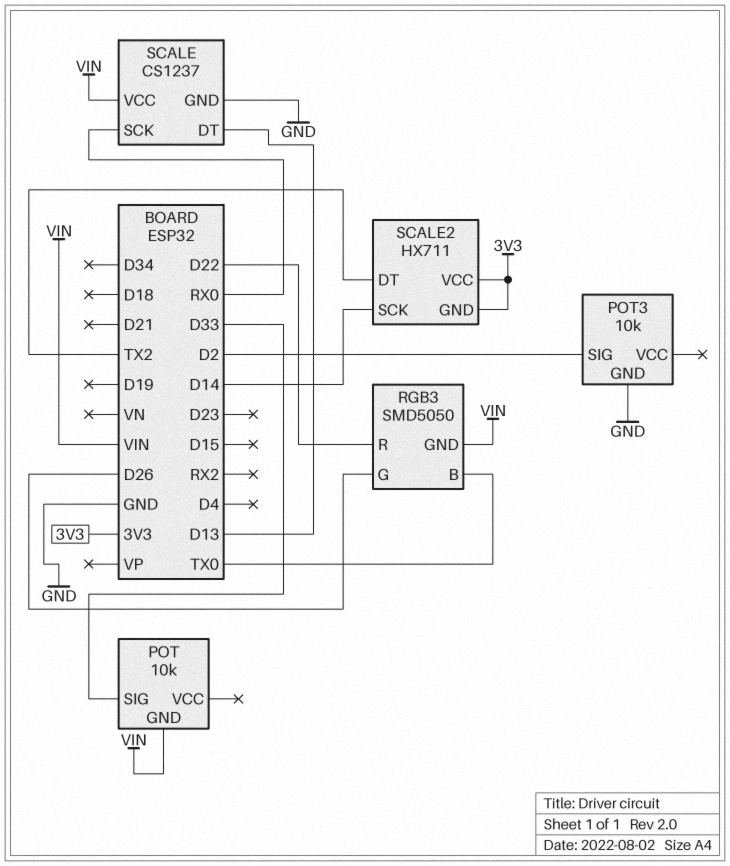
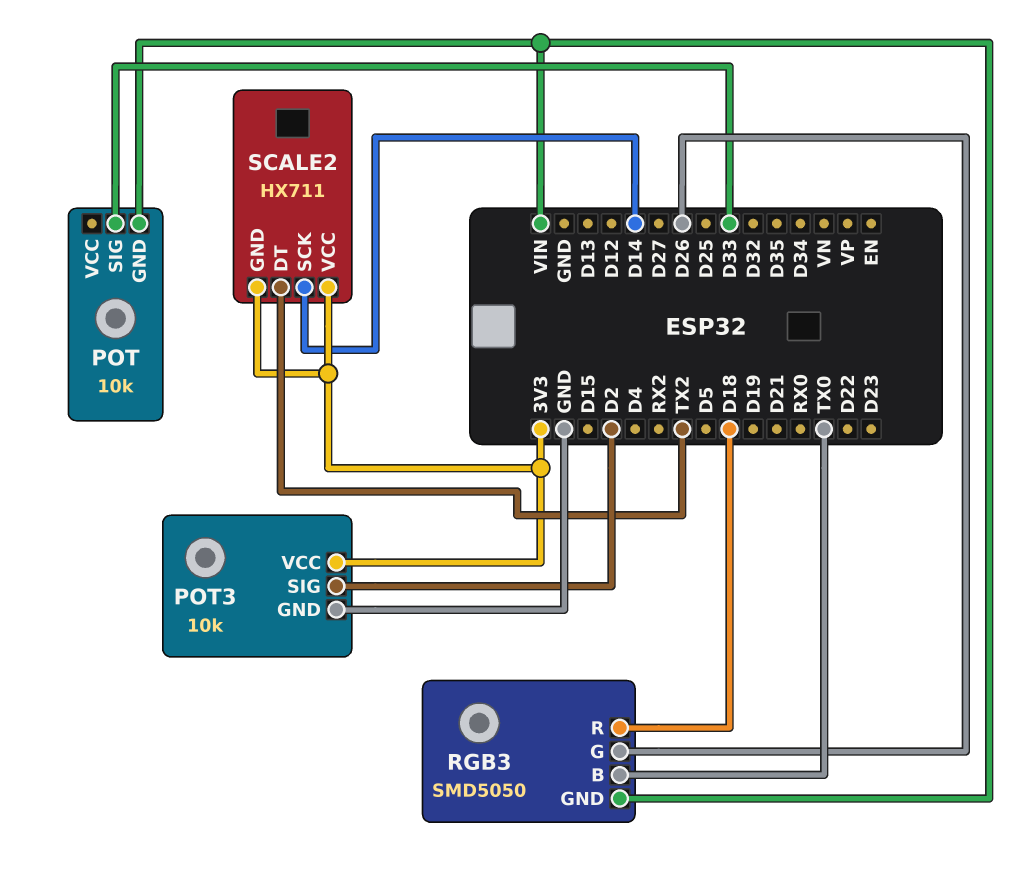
POT3 pin VCC: none -> 3V3
RGB3 pin R: D22 -> D18
SCALE: CS1237 -> none
SCALE pin DT: D13 -> none
SCALE pin GND: GND -> none
SCALE pin SCK: RX0 -> none
SCALE pin VCC: VIN -> none

